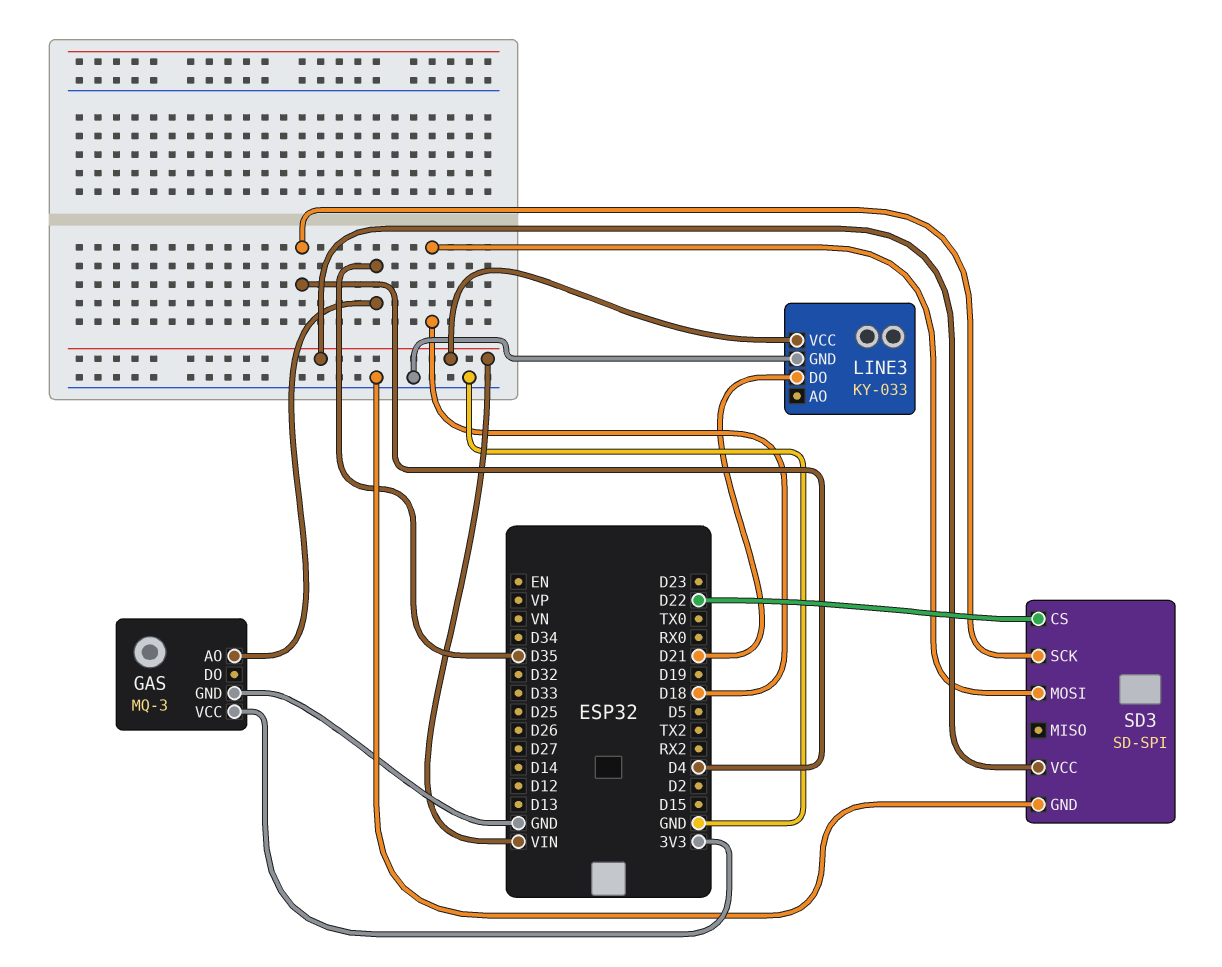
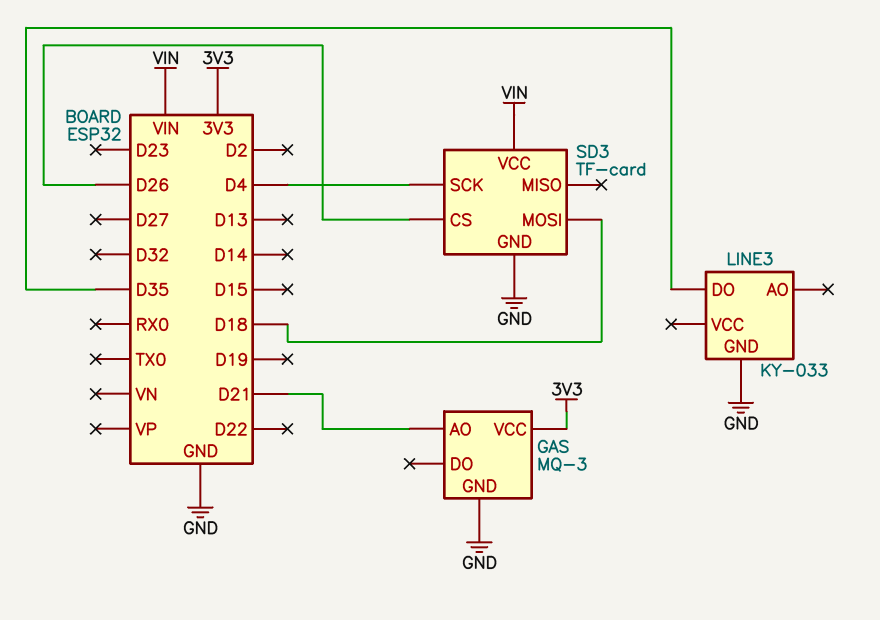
GAS pin AO: D35 -> D21
LINE3 pin DO: D21 -> D35
LINE3 pin VCC: VIN -> none
SD3: SD-SPI -> TF-card
SD3 pin CS: D22 -> D26

